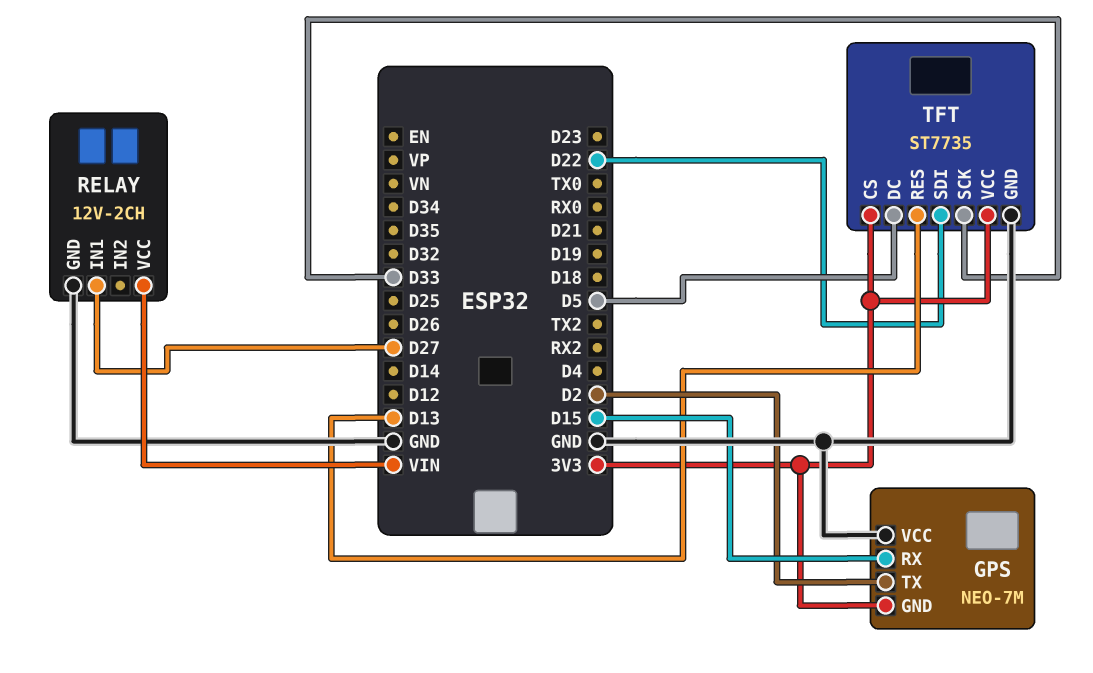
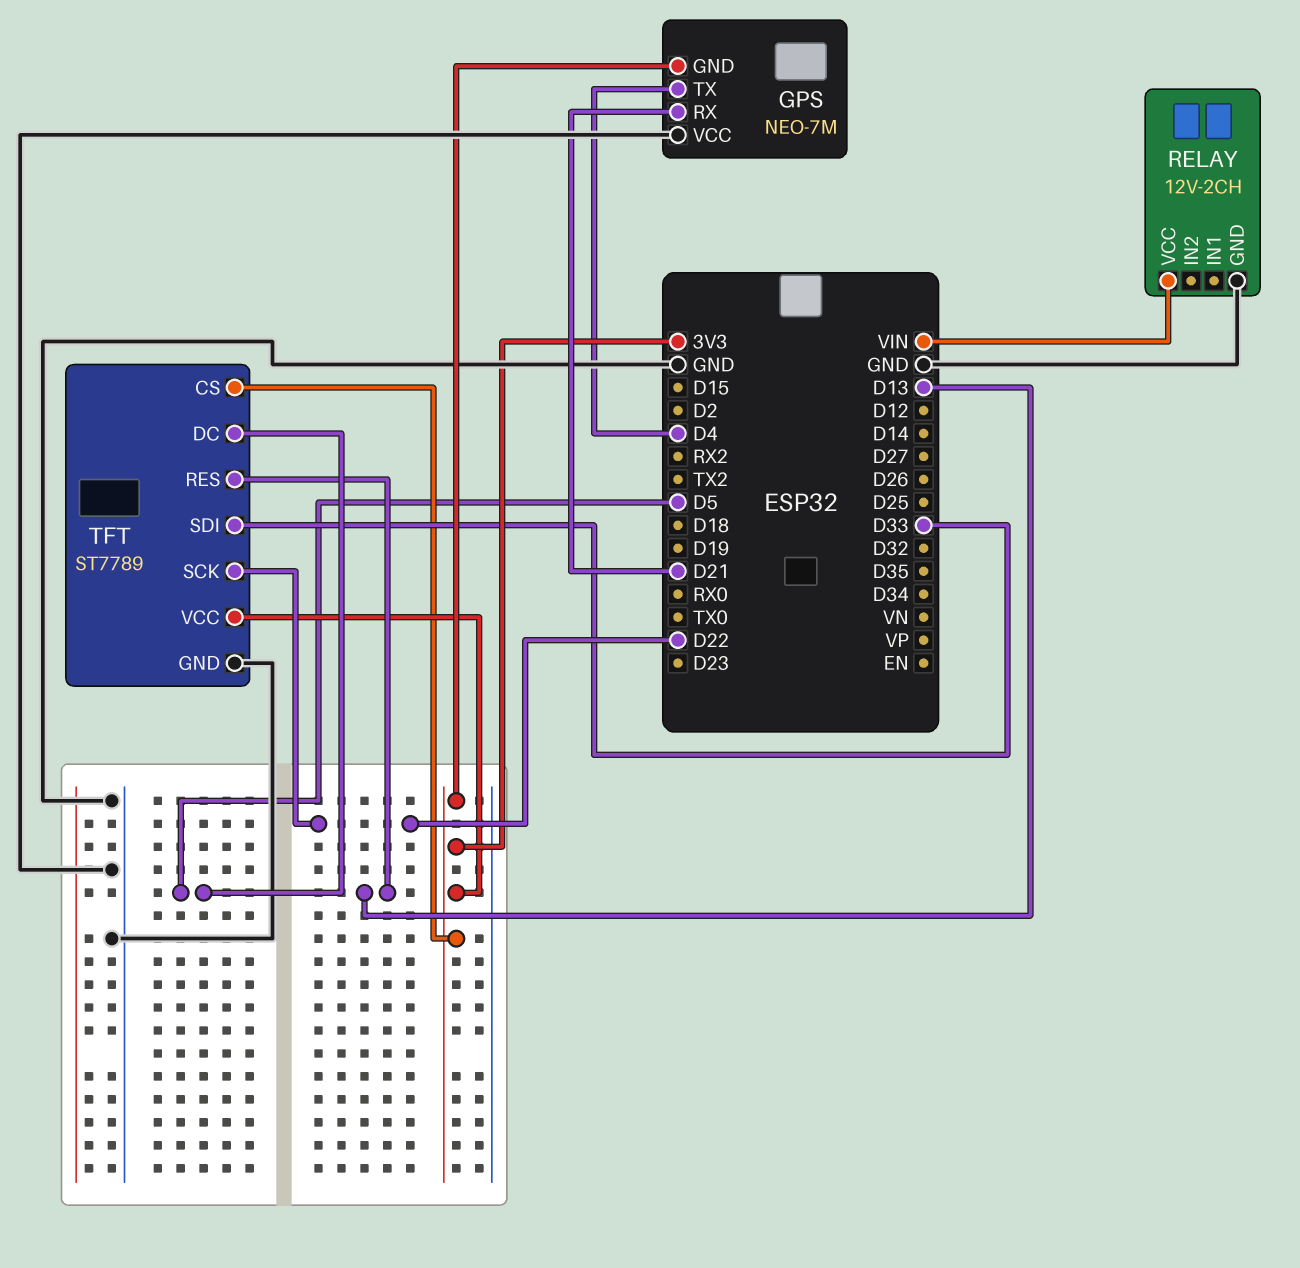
GPS pin RX: D15 -> D21
GPS pin TX: D2 -> D4
RELAY pin IN1: D27 -> none
TFT: ST7735 -> ST7789
TFT pin SCK: D33 -> D22
TFT pin SDI: D22 -> D33

